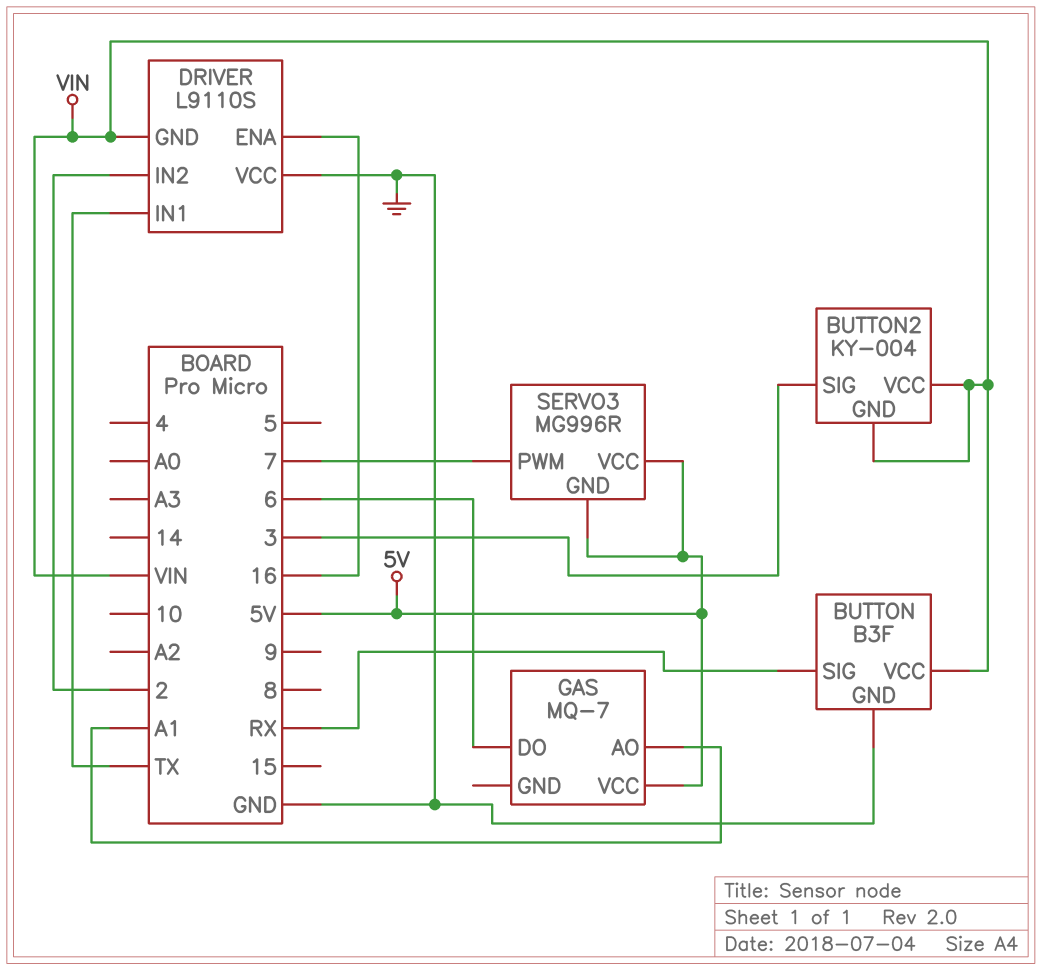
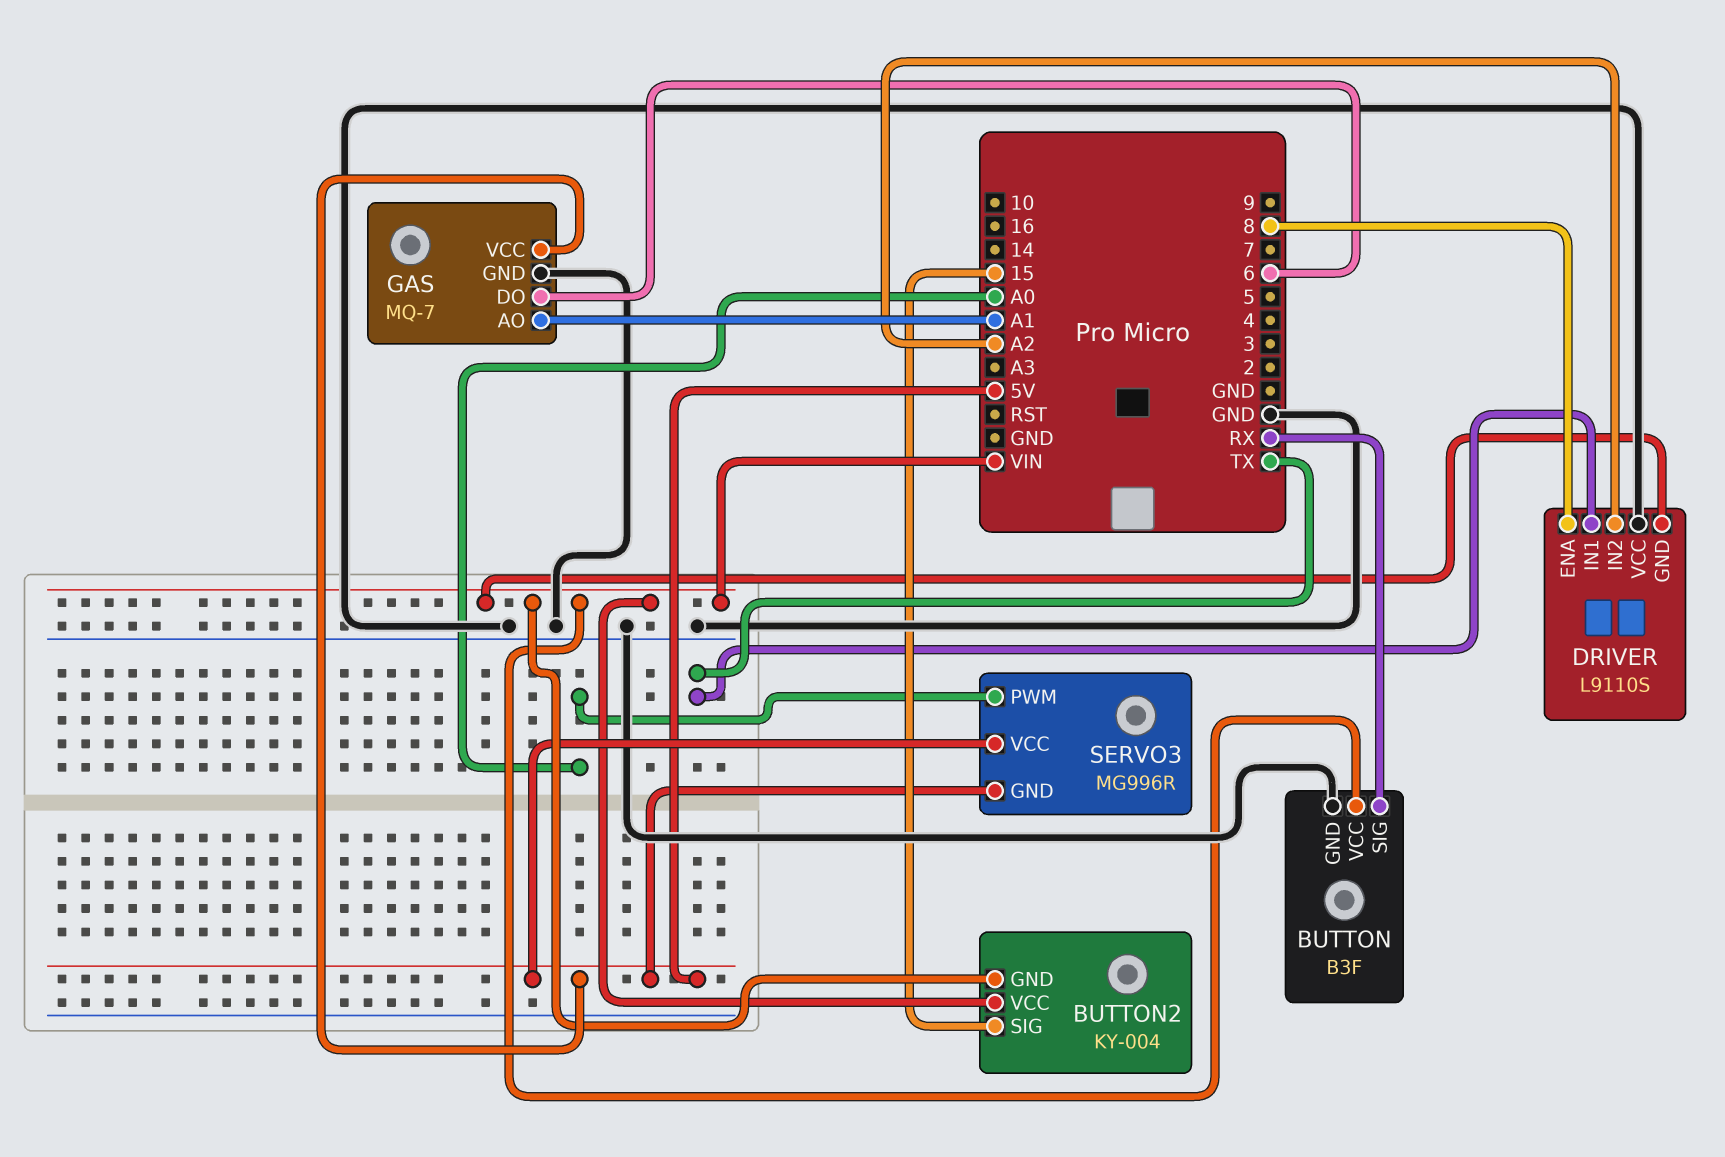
BUTTON2 pin SIG: 3 -> 15
DRIVER pin ENA: 16 -> 8
DRIVER pin IN2: 2 -> A2
GAS pin GND: none -> GND
SERVO3 pin PWM: 7 -> A0

